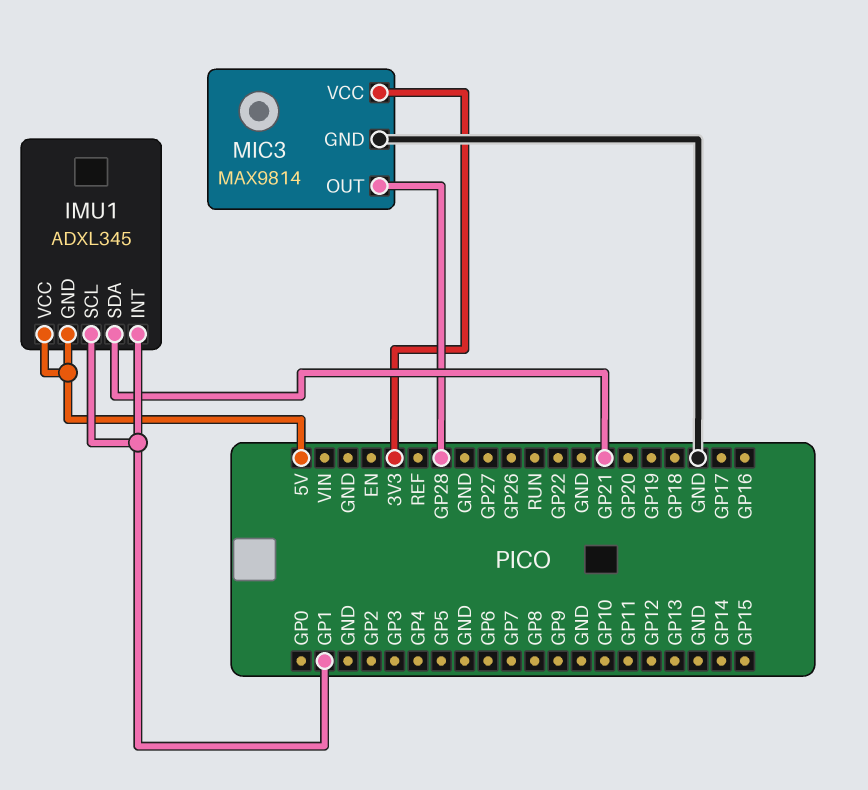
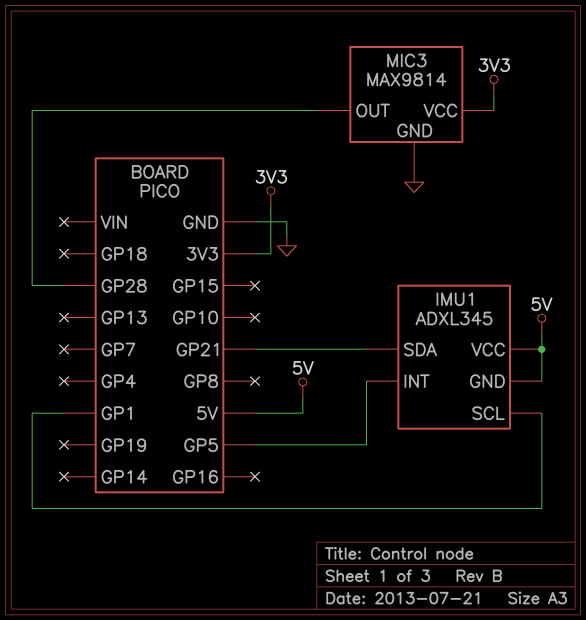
IMU1 pin INT: GP1 -> GP5

